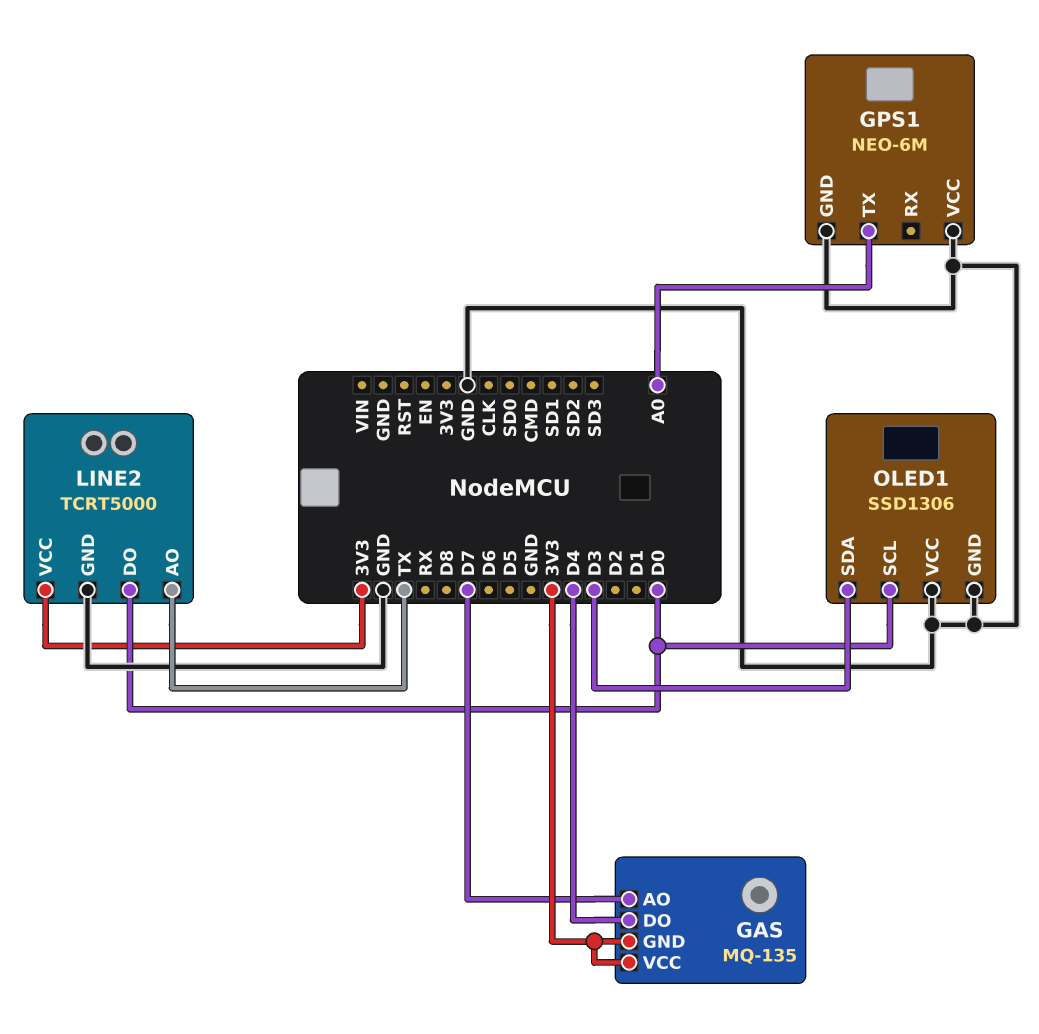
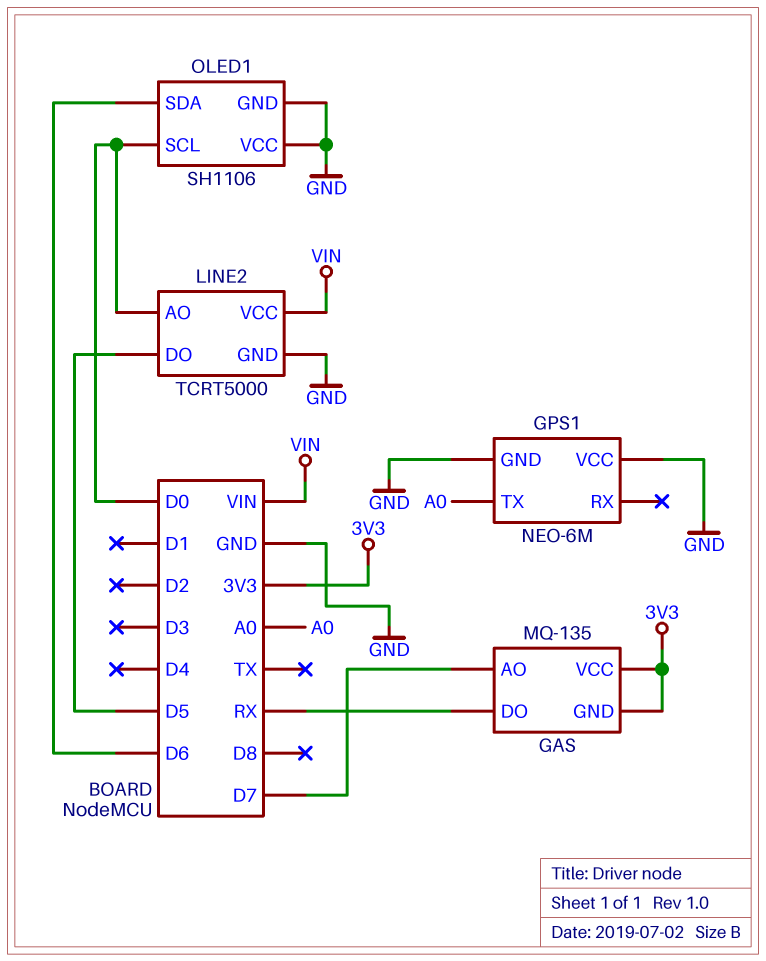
GAS pin DO: D4 -> RX
LINE2 pin AO: TX -> D0
LINE2 pin DO: D0 -> D5
LINE2 pin VCC: 3V3 -> VIN
OLED1: SSD1306 -> SH1106
OLED1 pin SDA: D3 -> D6

